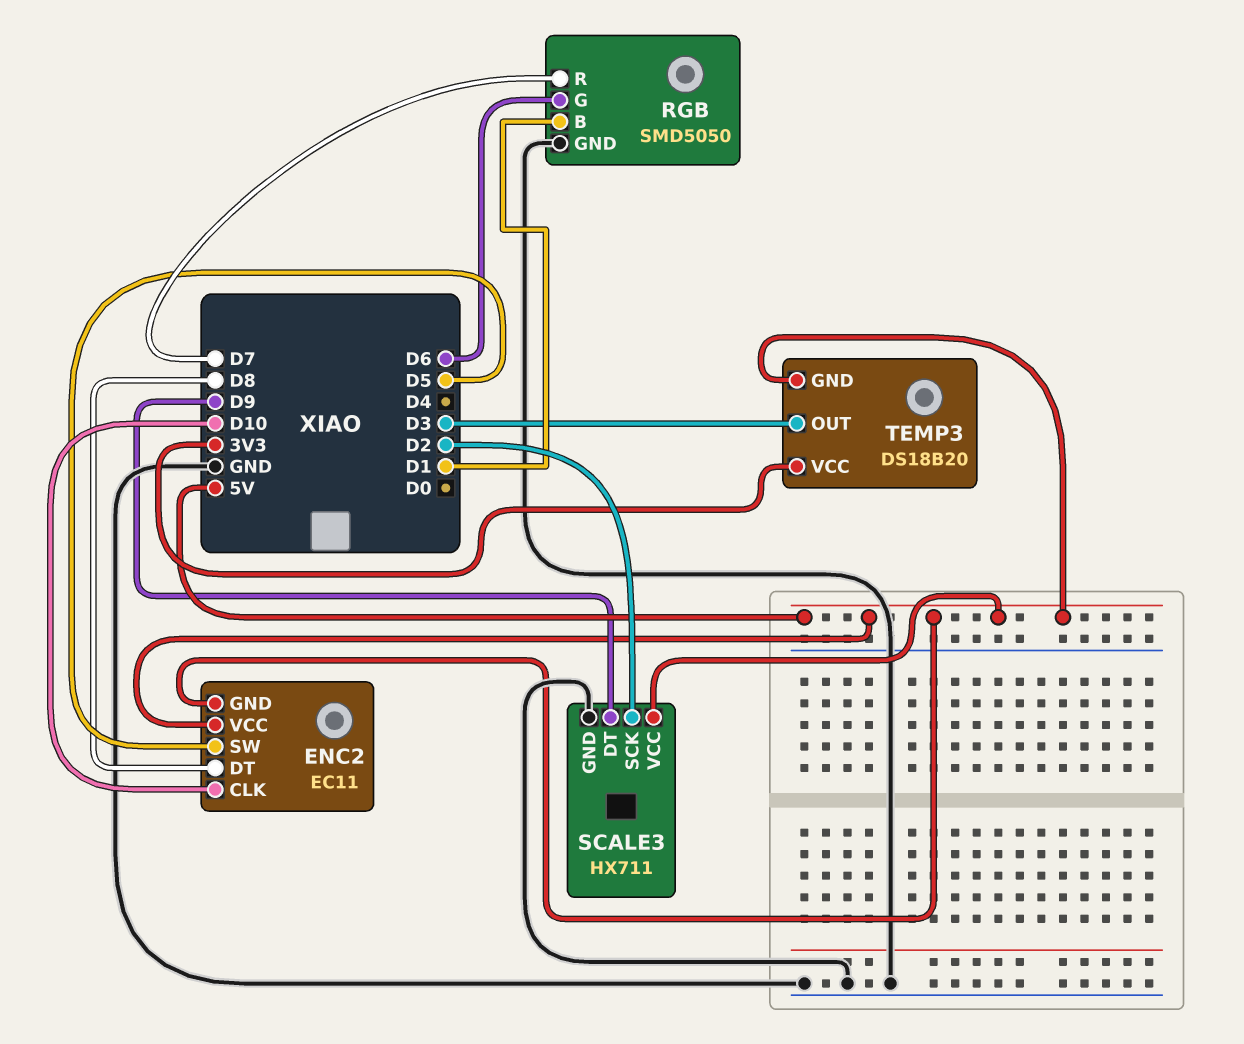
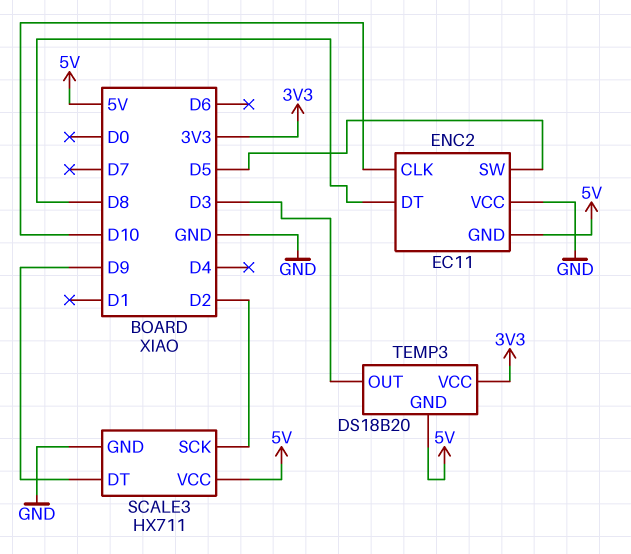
ENC2 pin VCC: 5V -> GND
RGB: SMD5050 -> none
RGB pin B: D1 -> none
RGB pin G: D6 -> none
RGB pin GND: GND -> none
RGB pin R: D7 -> none

